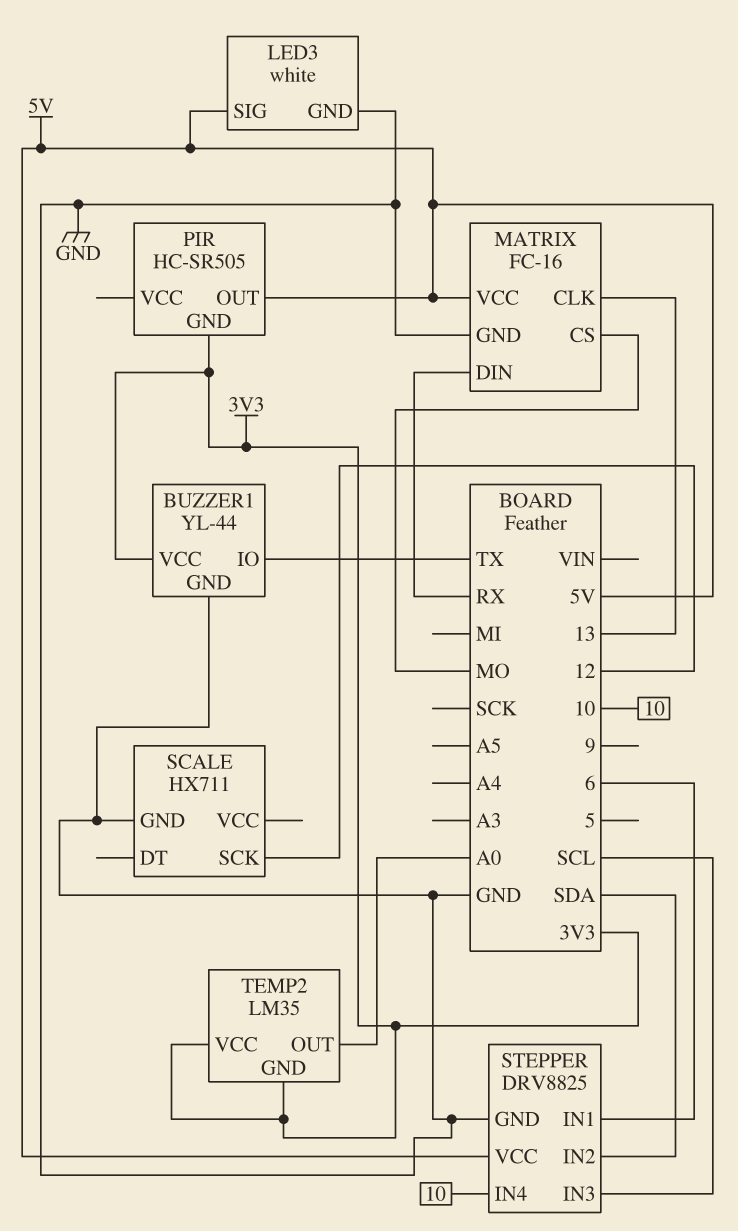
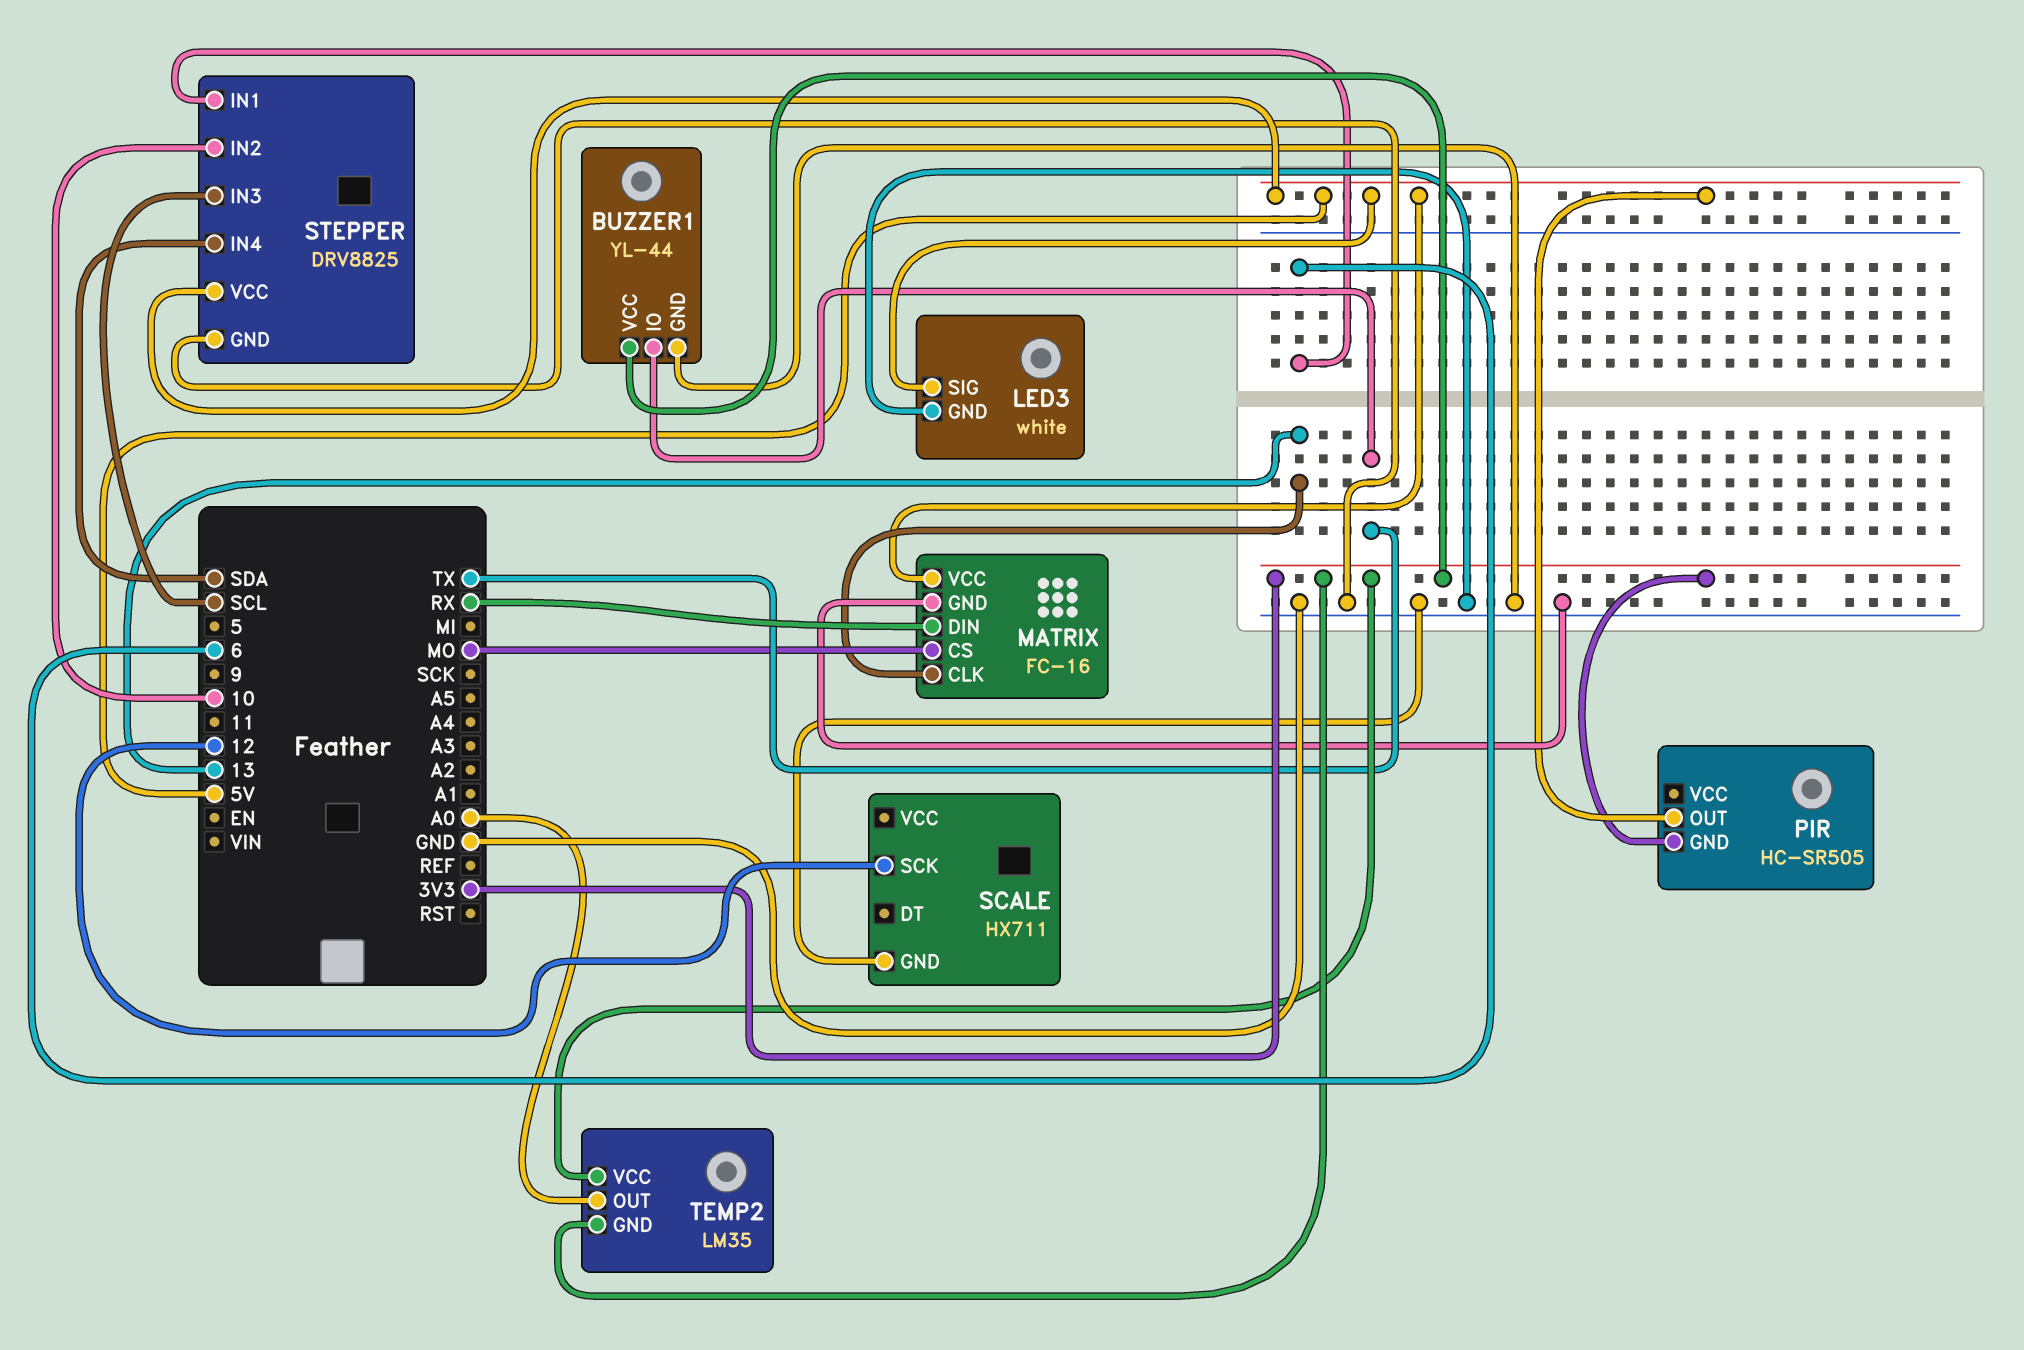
STEPPER pin IN2: SDA -> 10
STEPPER pin IN4: 10 -> SDA

